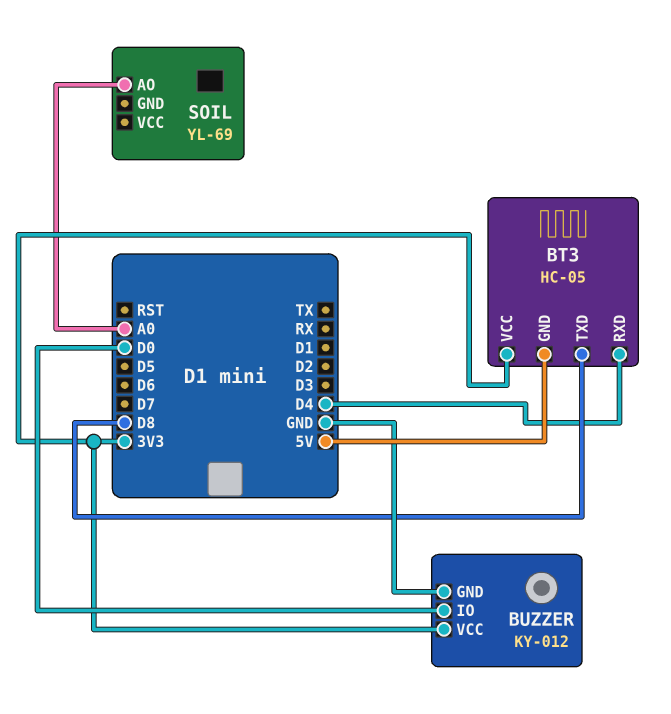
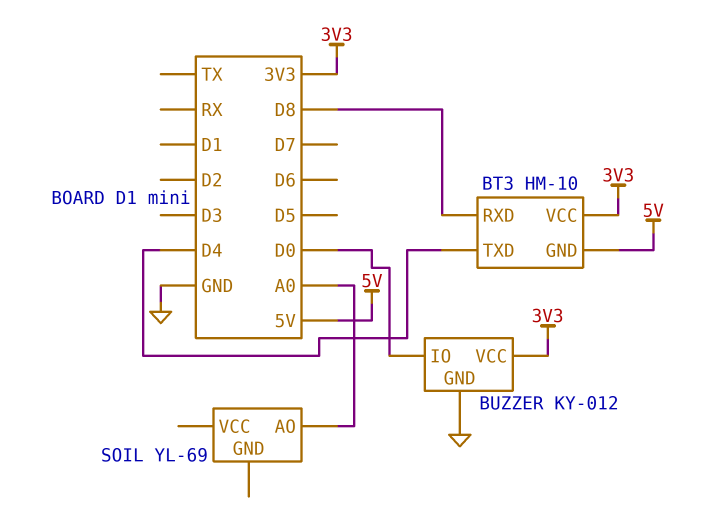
BT3: HC-05 -> HM-10
BT3 pin RXD: D4 -> D8
BT3 pin TXD: D8 -> D4

